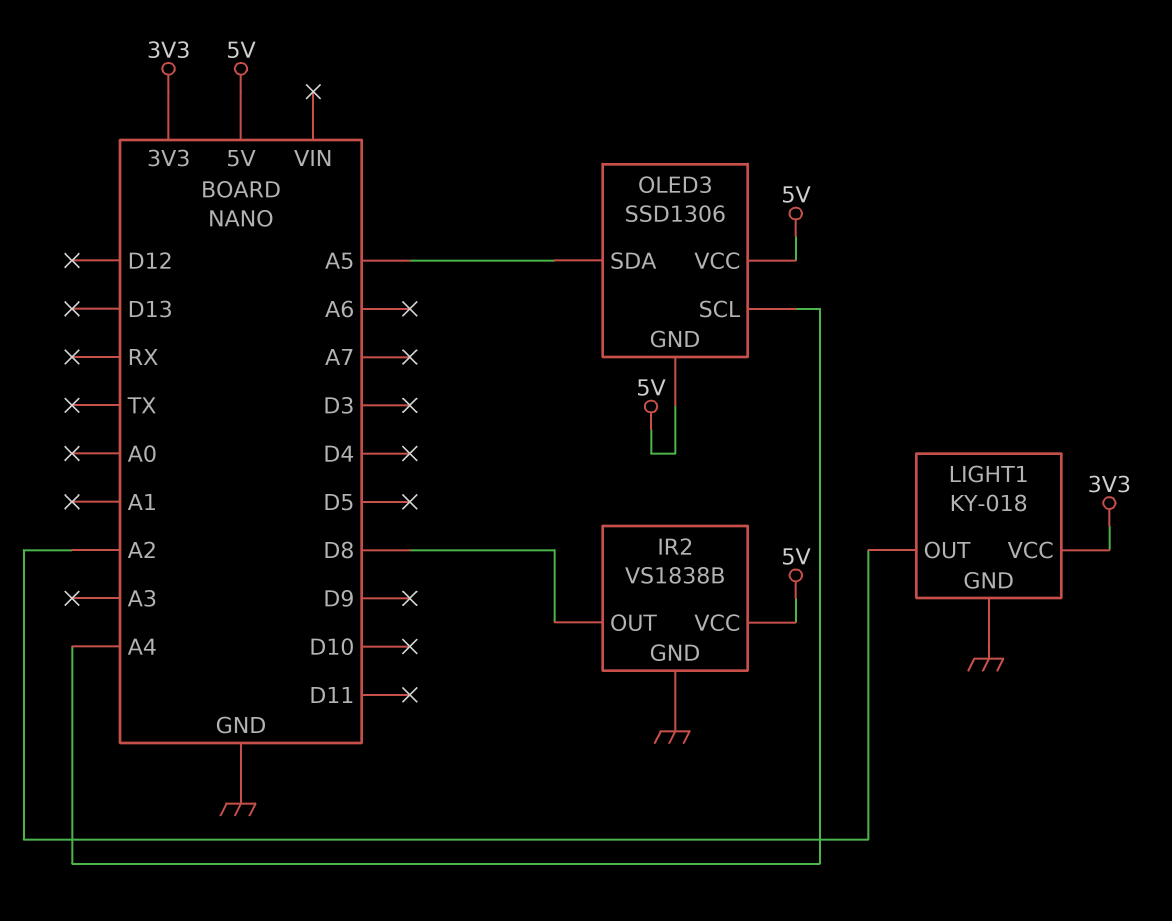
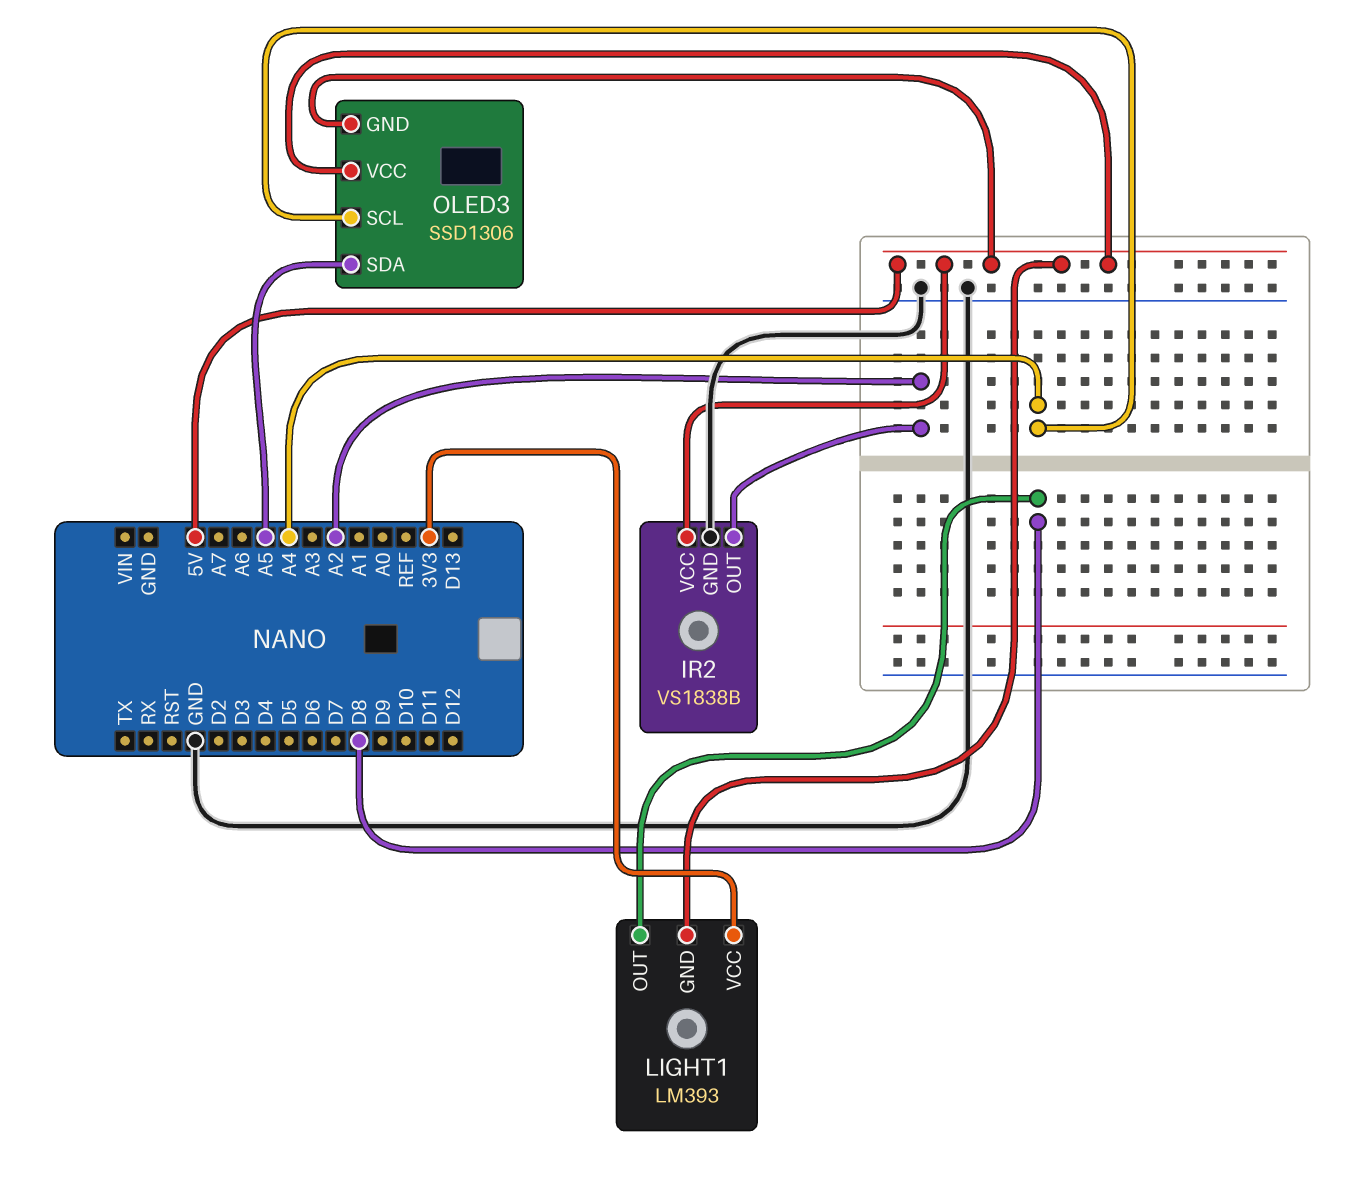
IR2 pin OUT: D8 -> A2
LIGHT1: KY-018 -> LM393
LIGHT1 pin GND: GND -> 5V
LIGHT1 pin OUT: A2 -> D8

